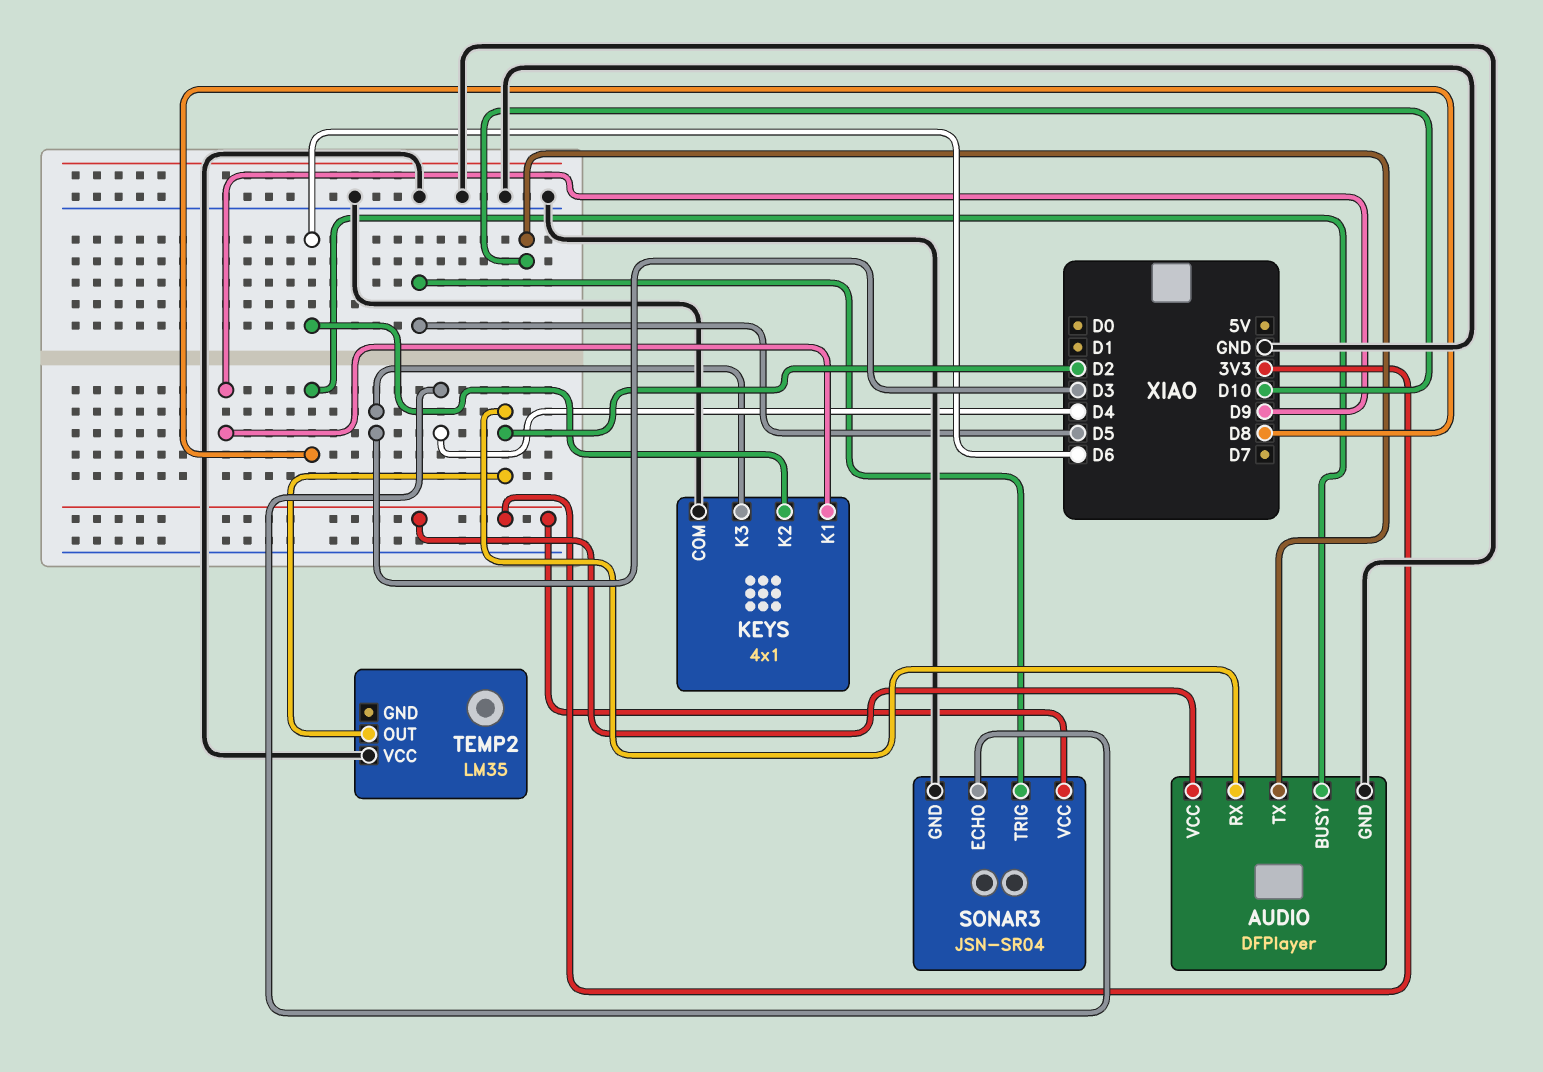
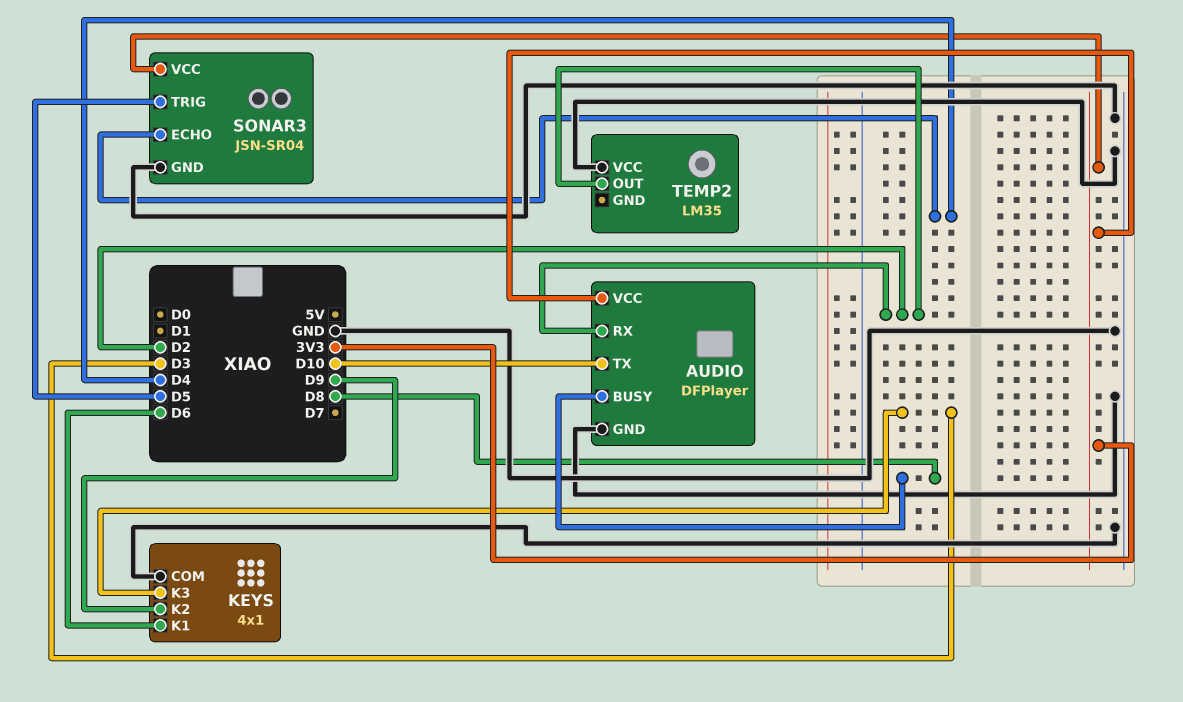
KEYS pin K1: D9 -> D6
KEYS pin K2: D6 -> D9

